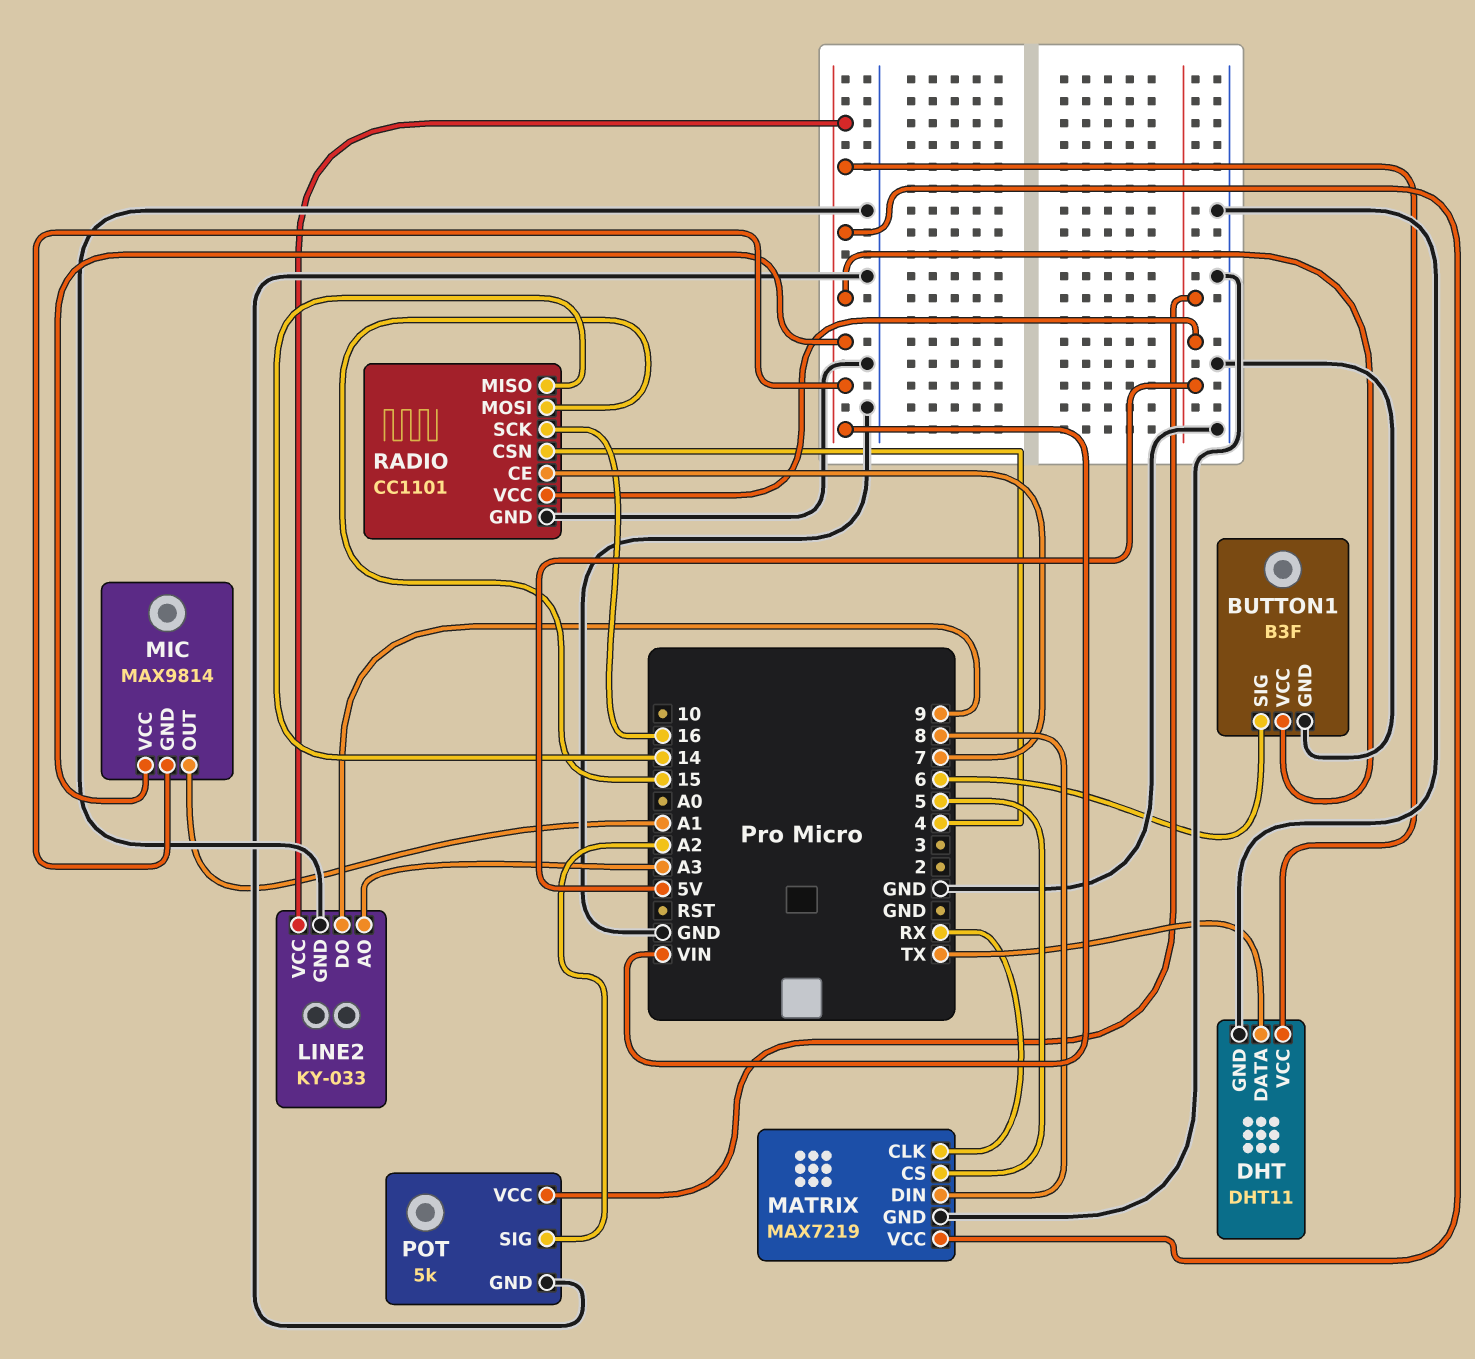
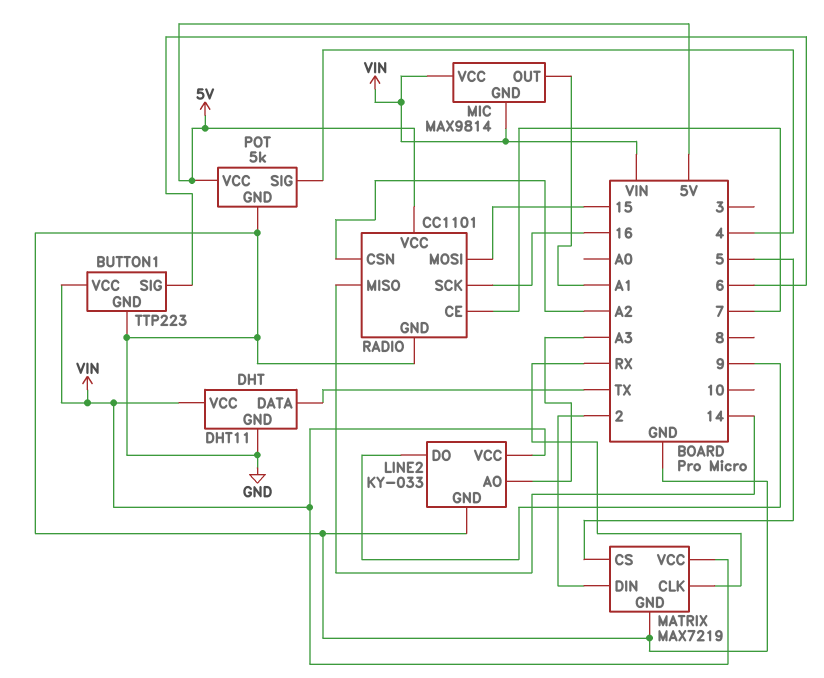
BUTTON1: B3F -> TTP223
MATRIX pin DIN: 8 -> 2
POT pin SIG: A2 -> 4
RADIO pin CSN: 4 -> A2

